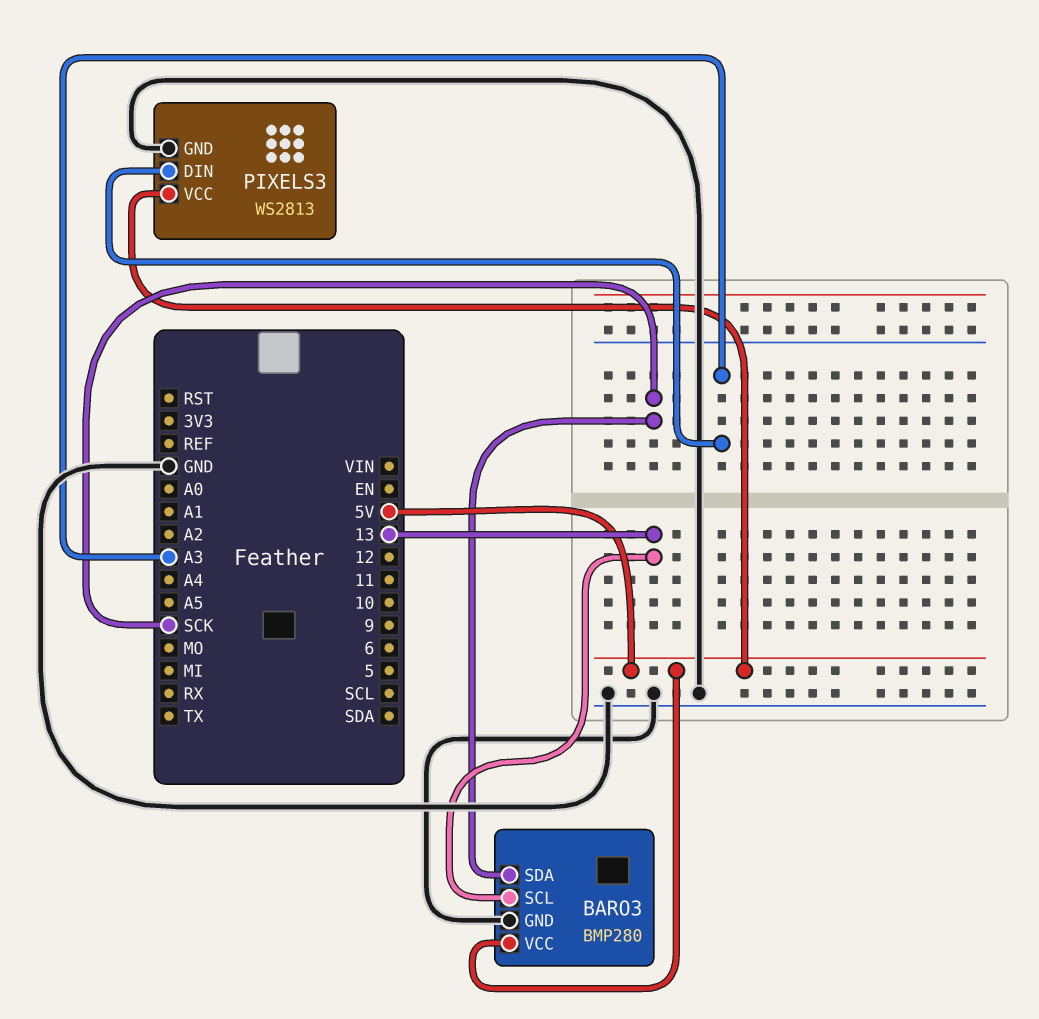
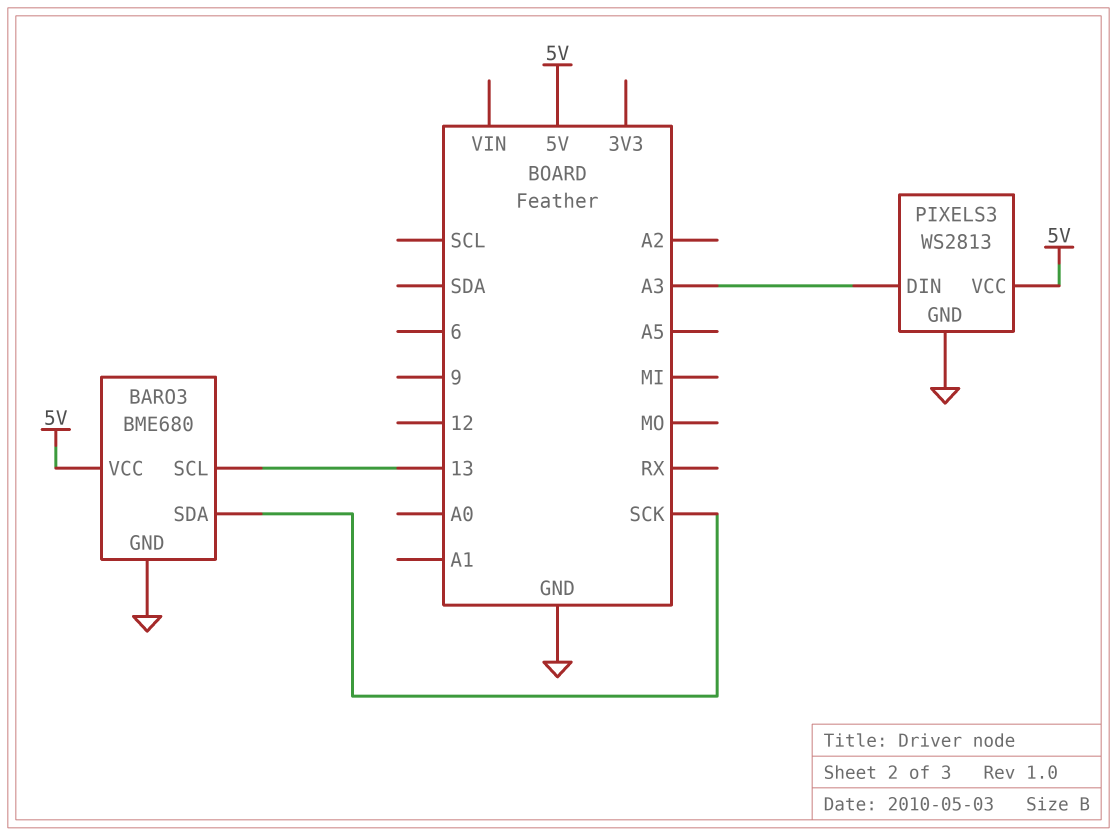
BARO3: BMP280 -> BME680

